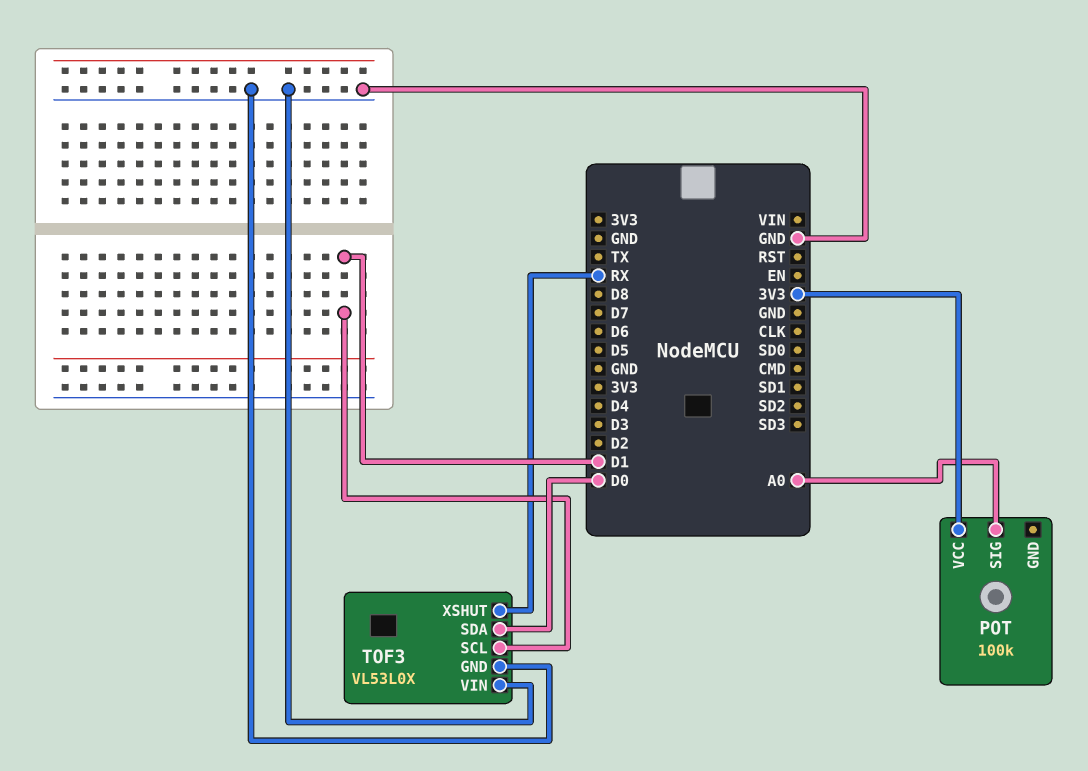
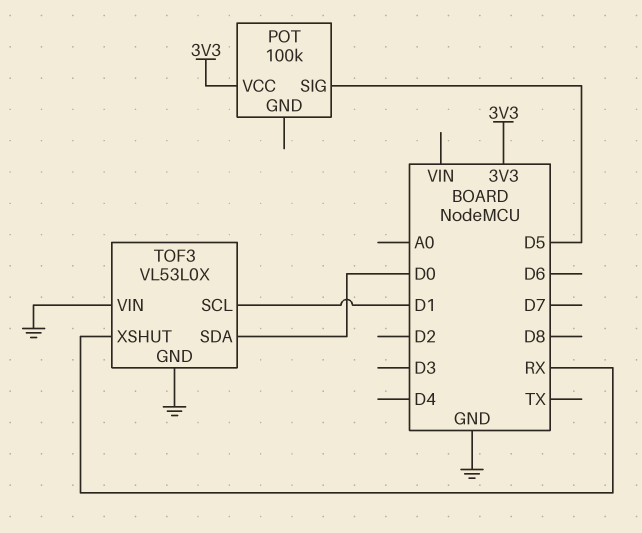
POT pin SIG: A0 -> D5

